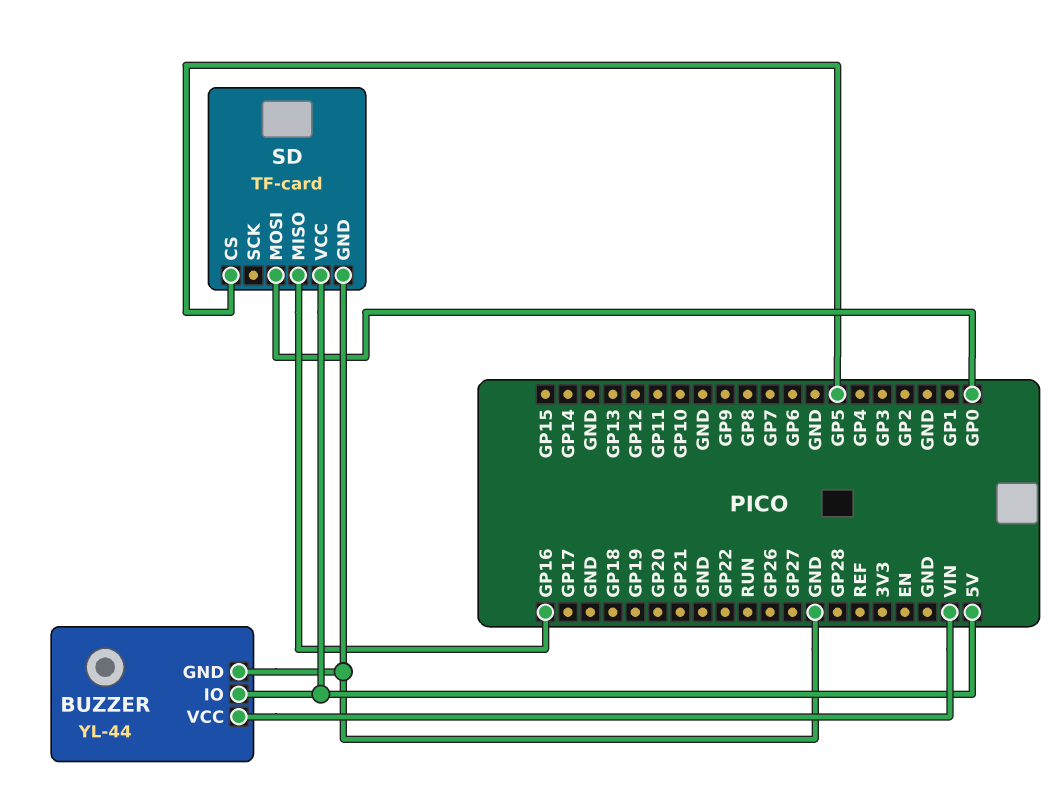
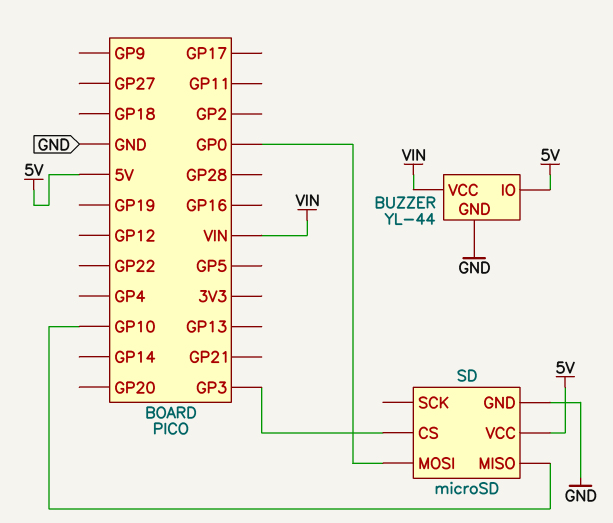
SD: TF-card -> microSD
SD pin CS: GP5 -> GP3
SD pin MISO: GP16 -> GP10

